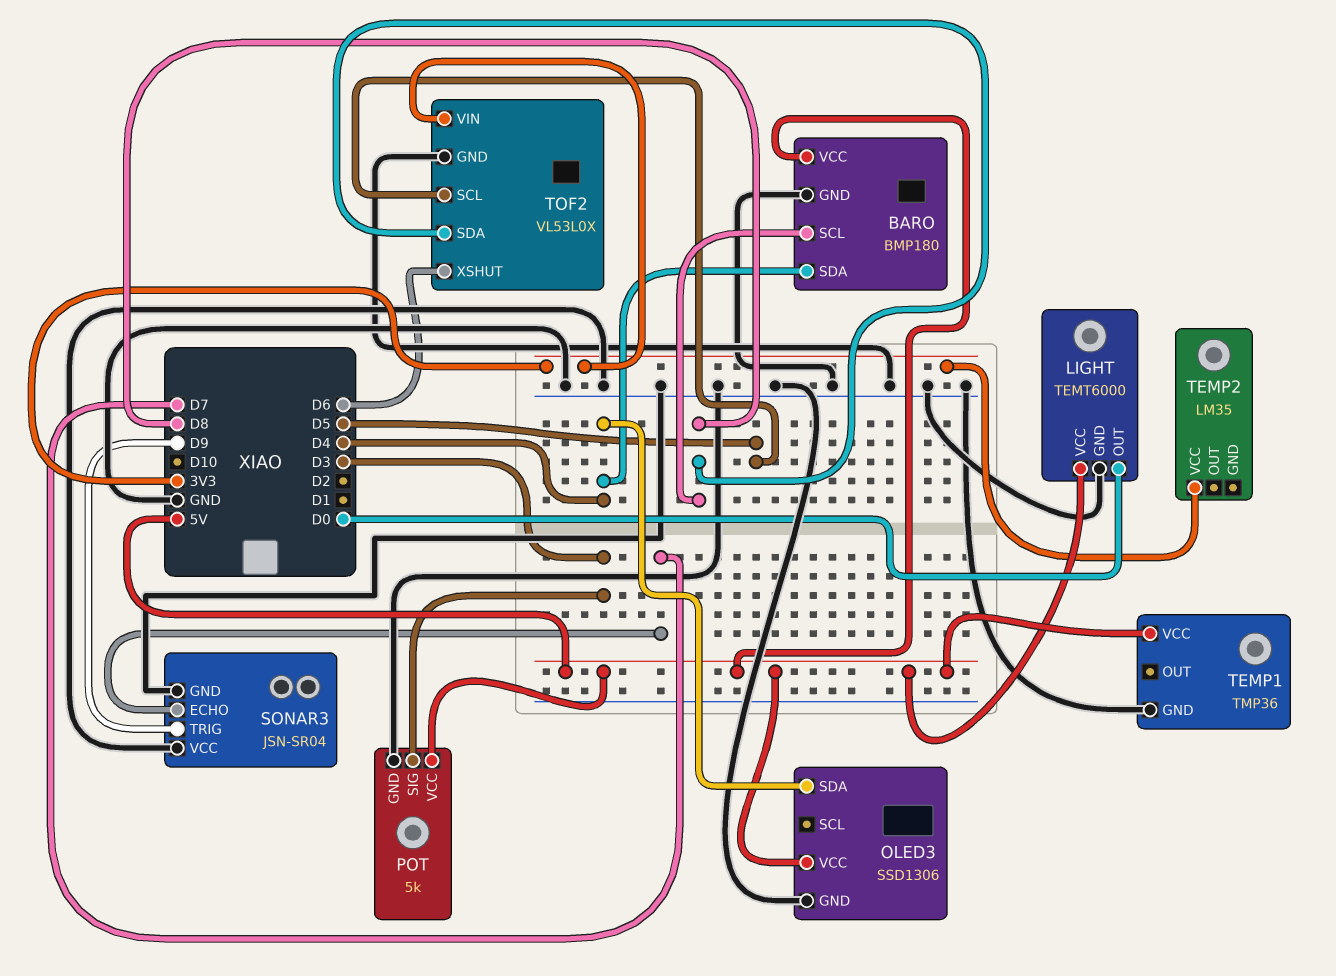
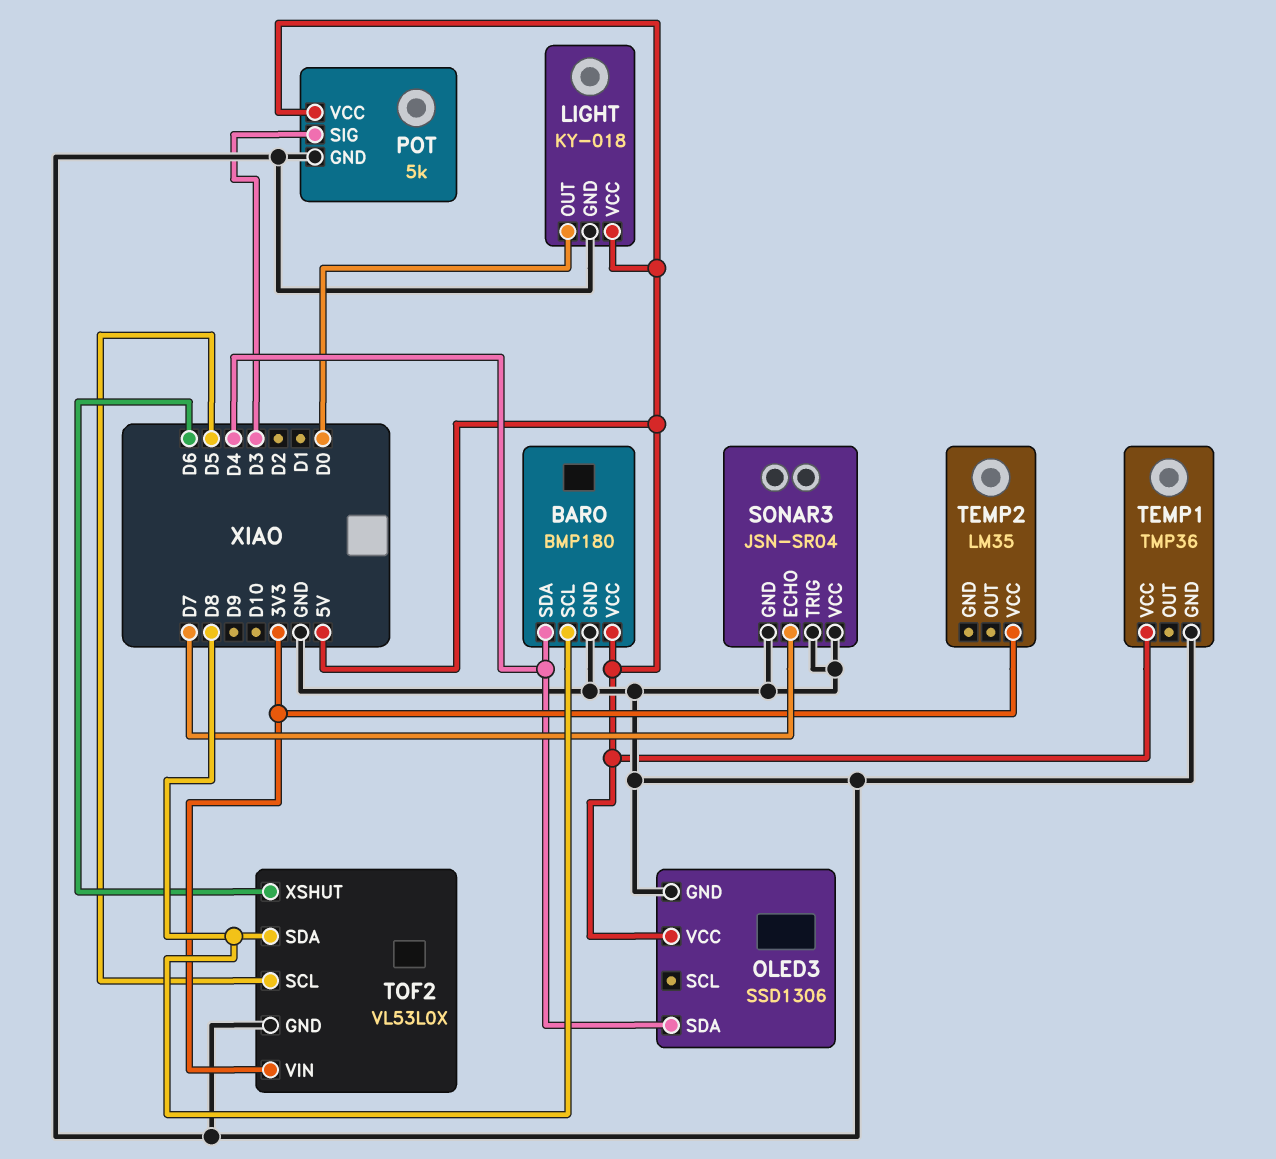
LIGHT: TEMT6000 -> KY-018
SONAR3 pin TRIG: D9 -> GND

